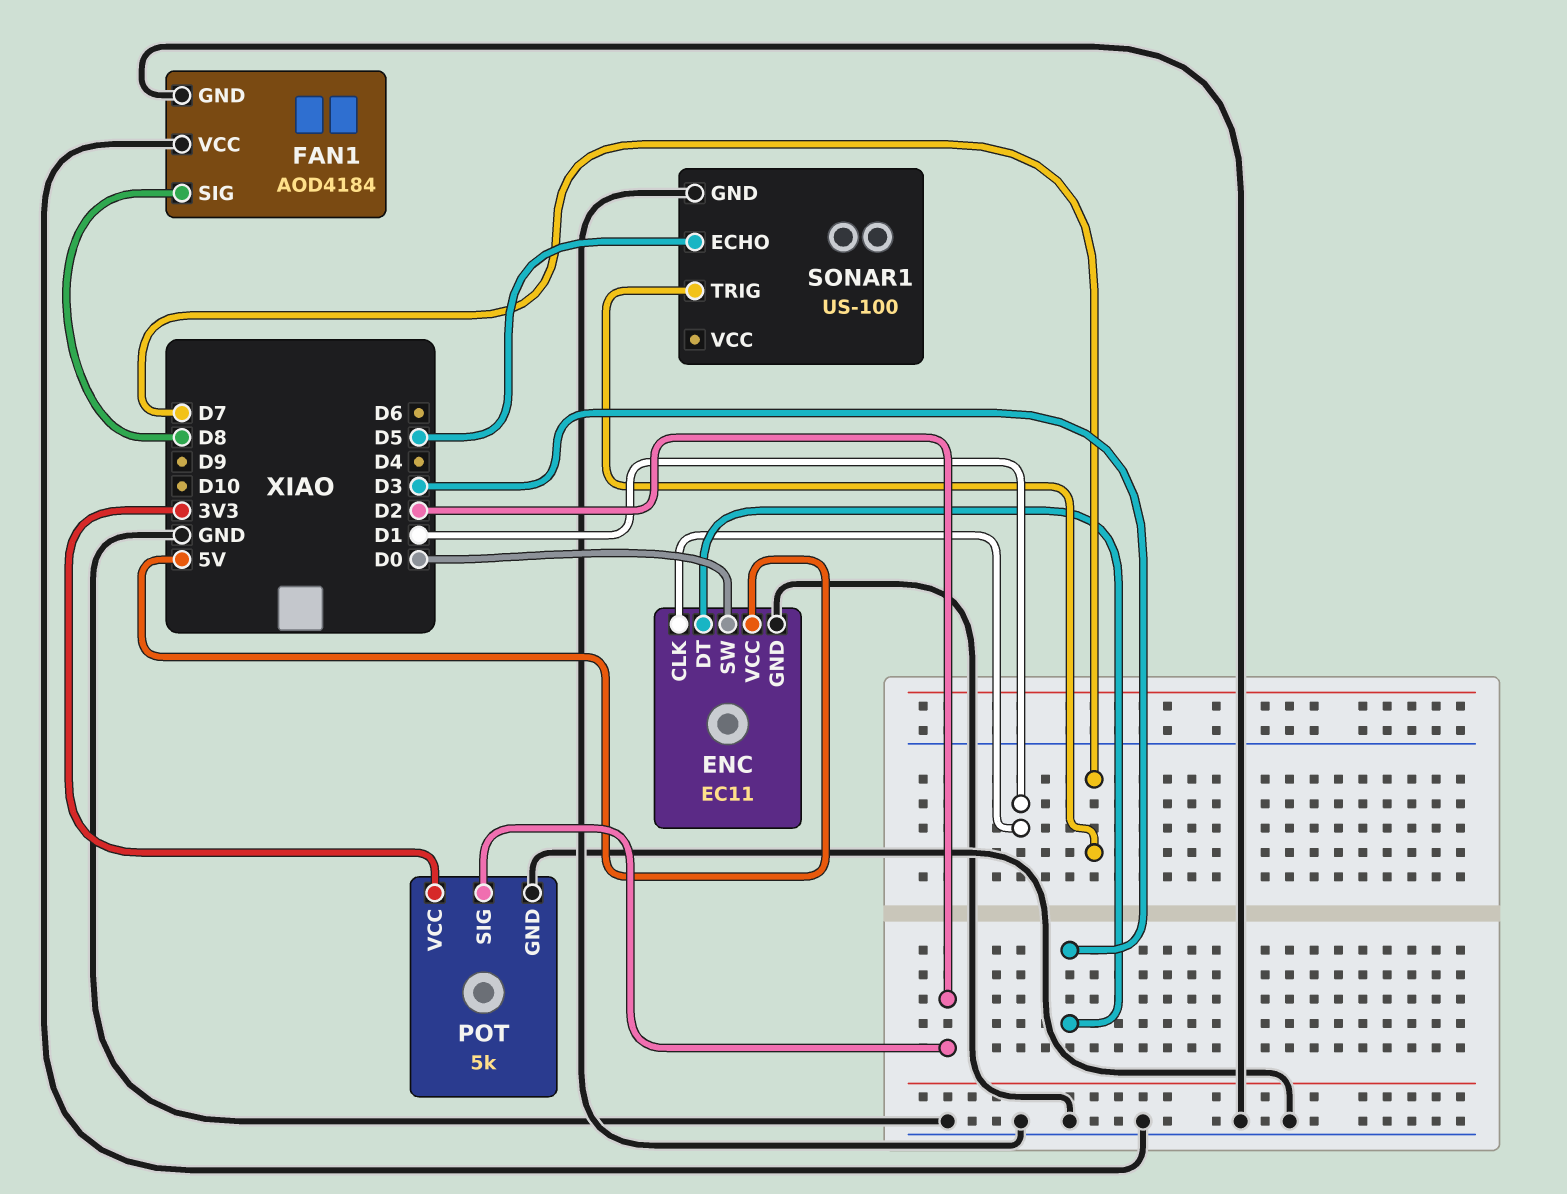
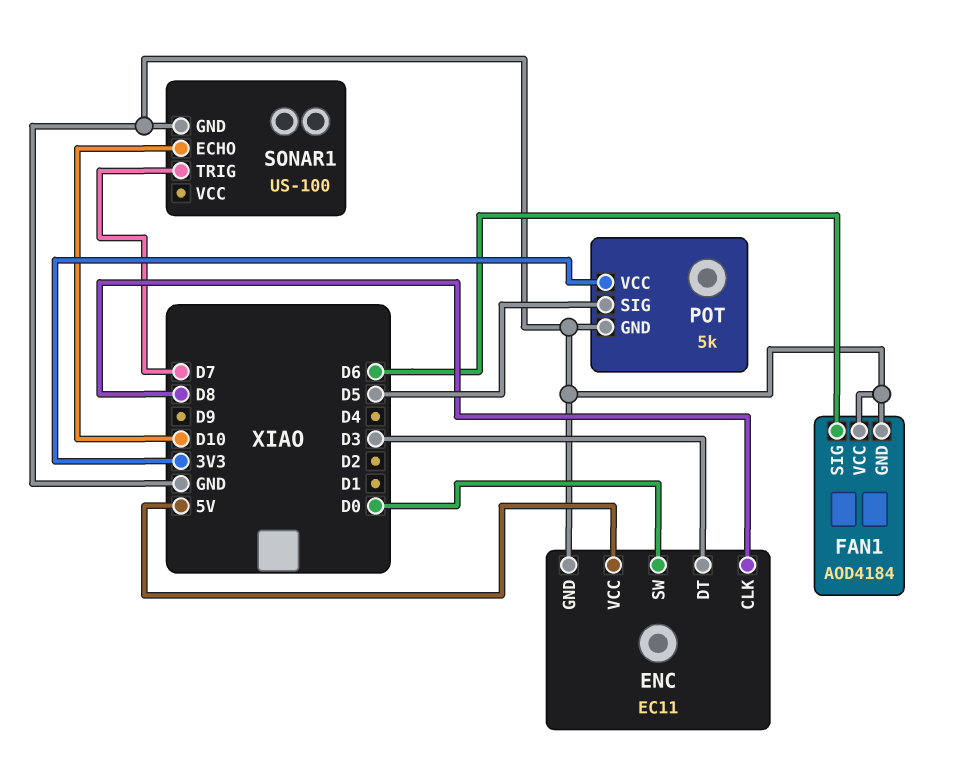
ENC pin CLK: D1 -> D8
FAN1 pin SIG: D8 -> D6
POT pin SIG: D2 -> D5
SONAR1 pin ECHO: D5 -> D10

